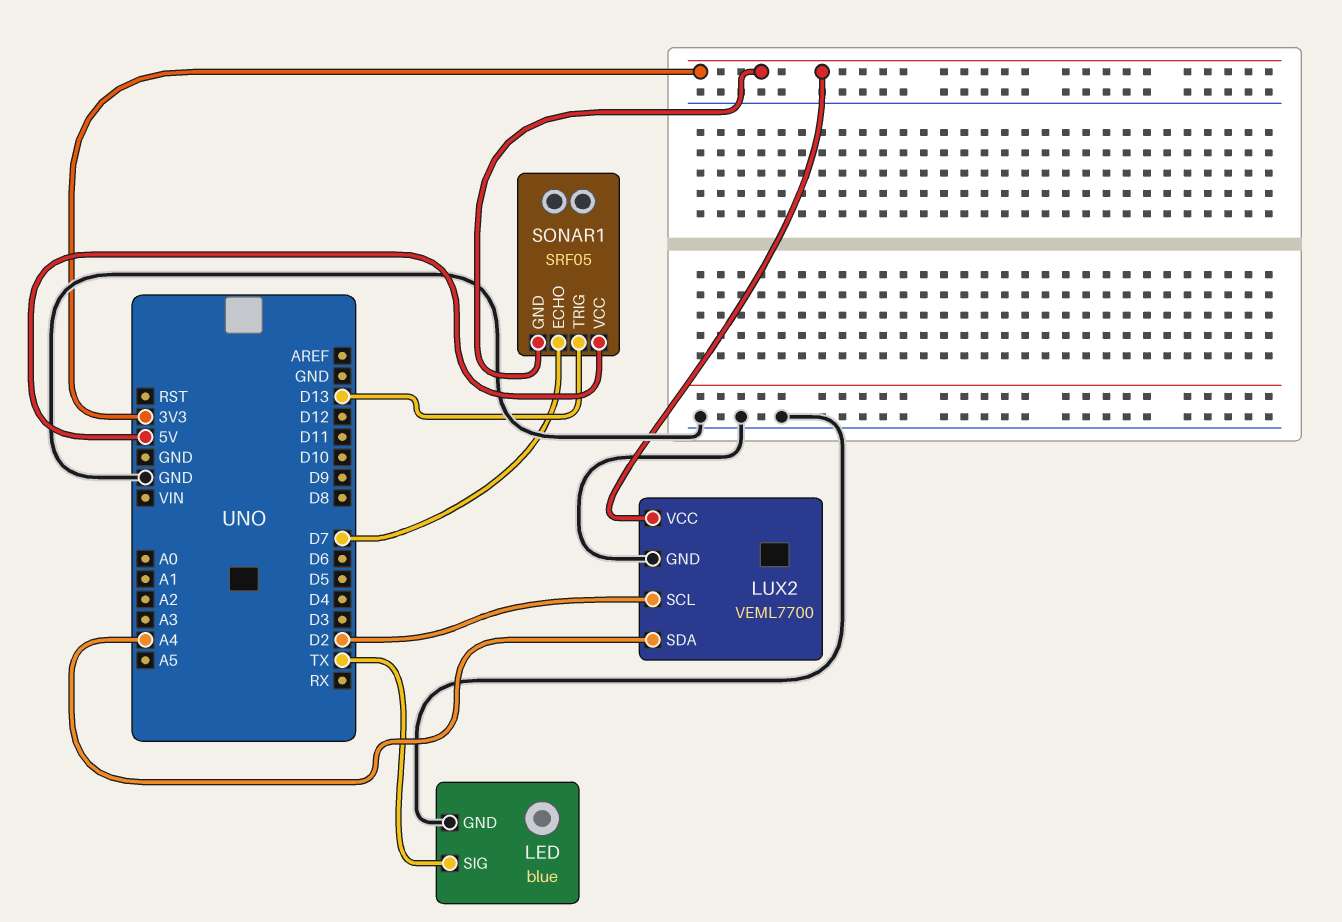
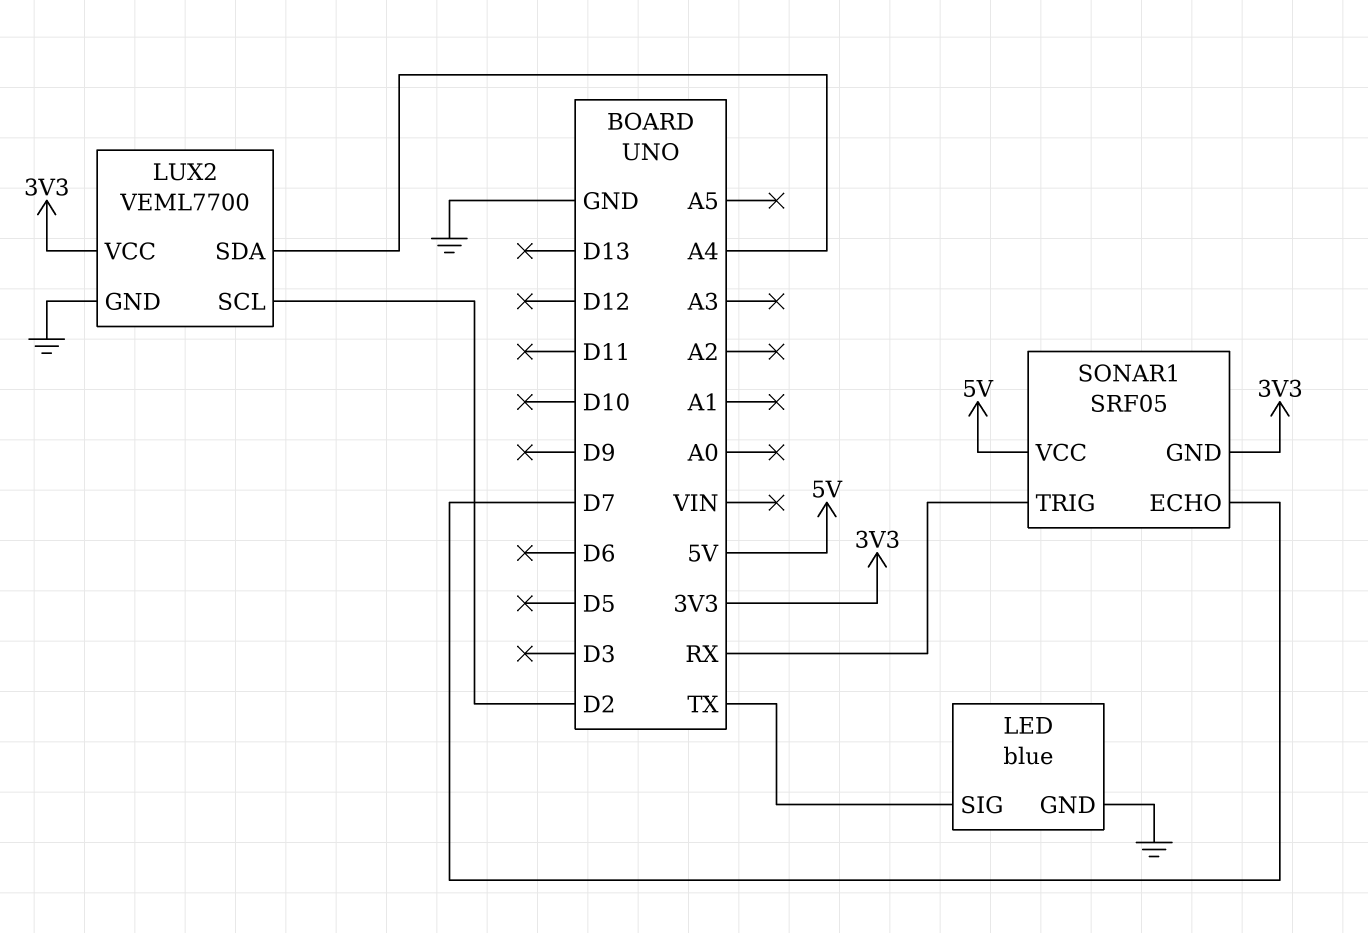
SONAR1 pin TRIG: D13 -> RX

